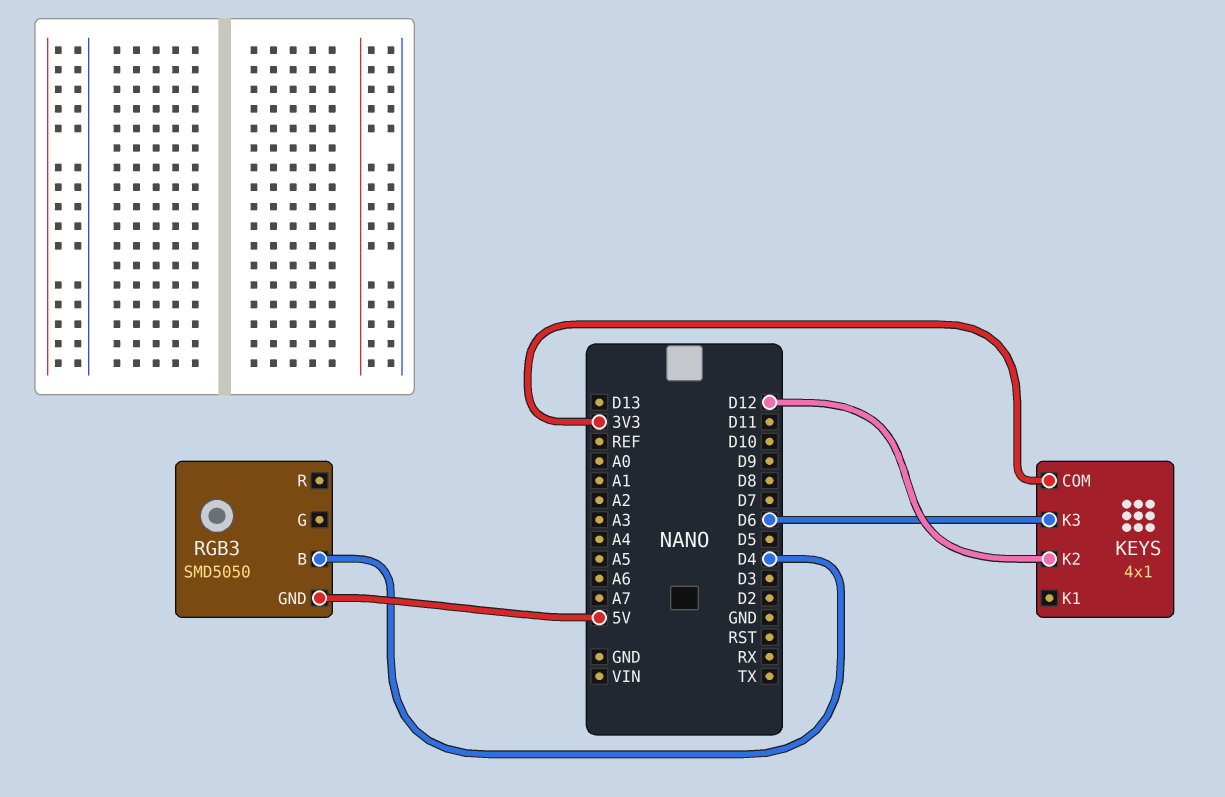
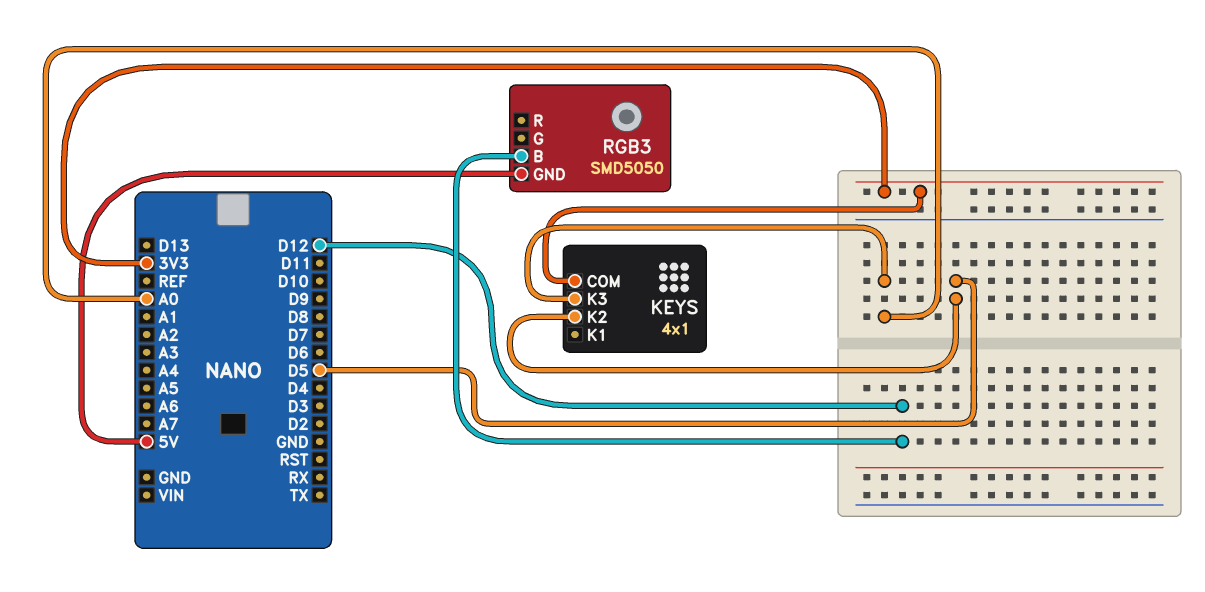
KEYS pin K2: D12 -> D5
KEYS pin K3: D6 -> A0
RGB3 pin B: D4 -> D12

